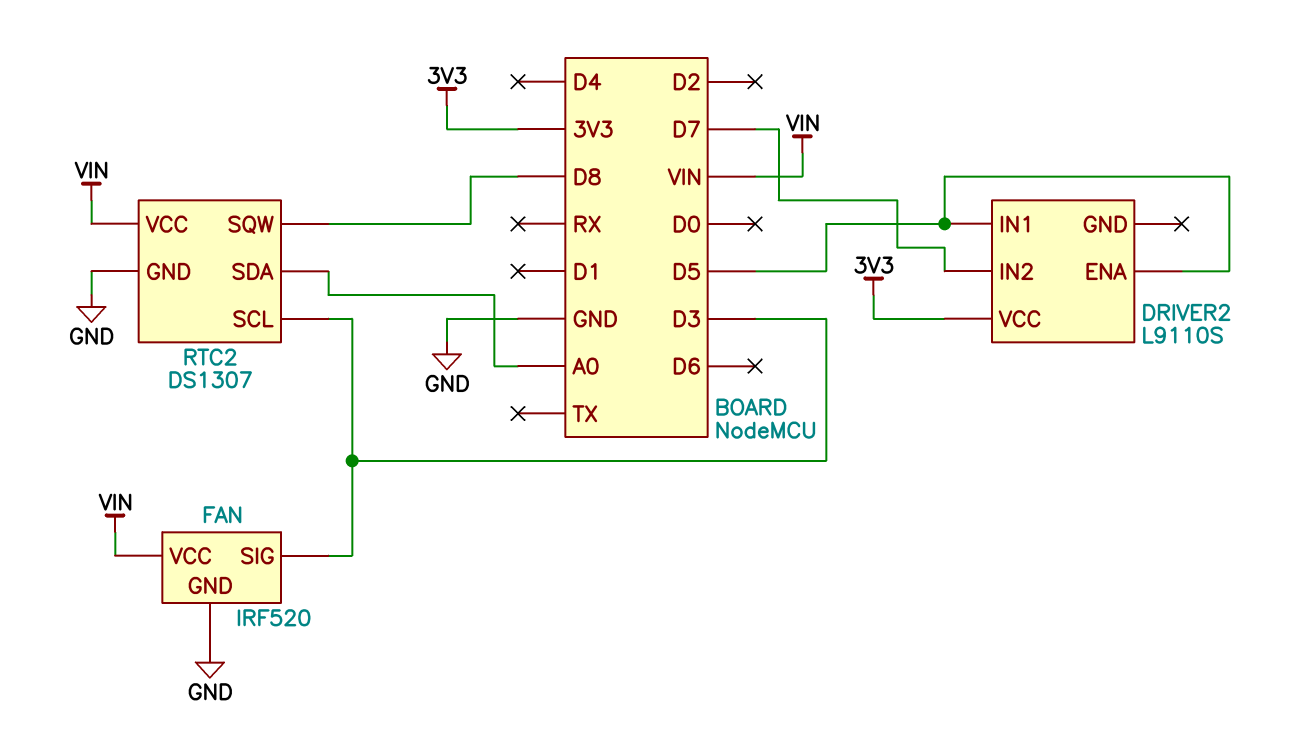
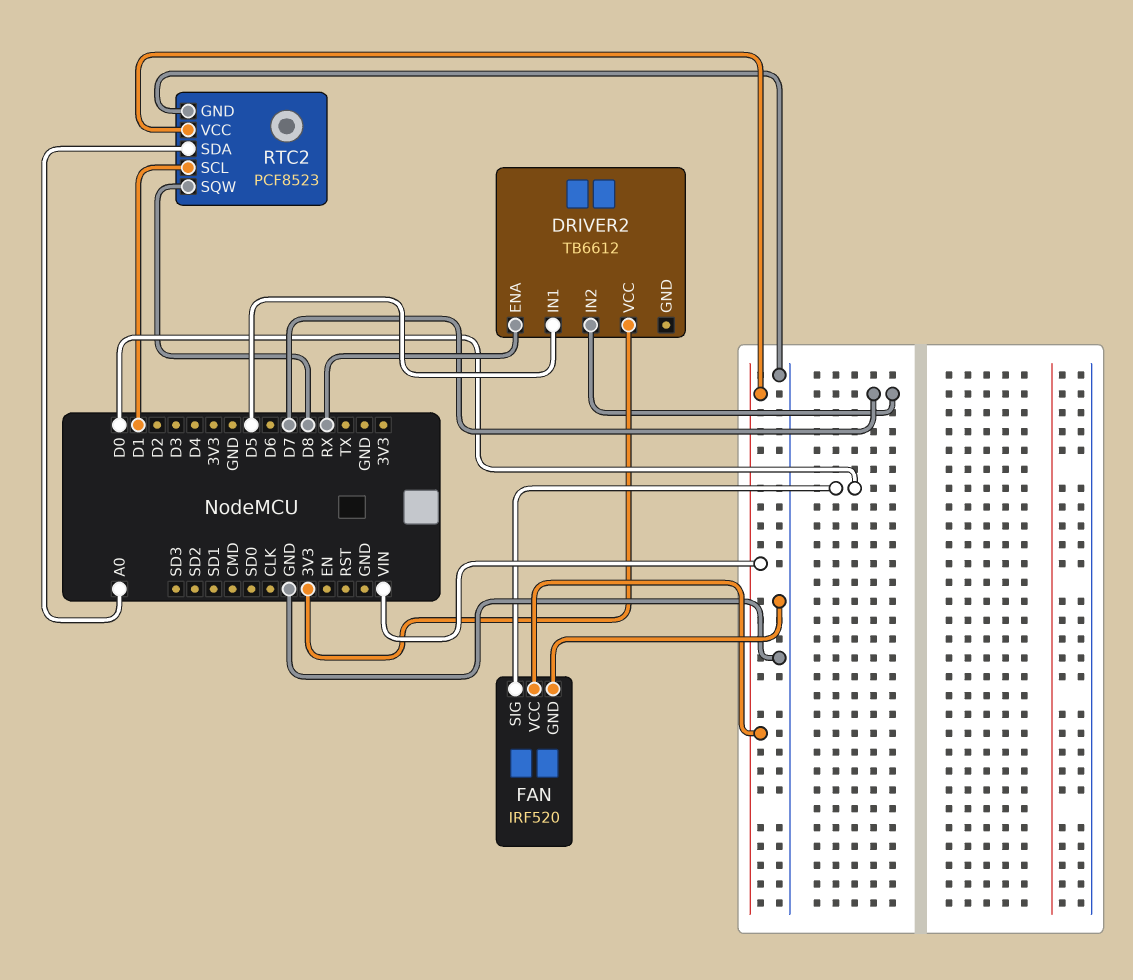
DRIVER2: L9110S -> TB6612
DRIVER2 pin ENA: D5 -> RX
FAN pin SIG: D3 -> D0
RTC2: DS1307 -> PCF8523
RTC2 pin SCL: D3 -> D1

